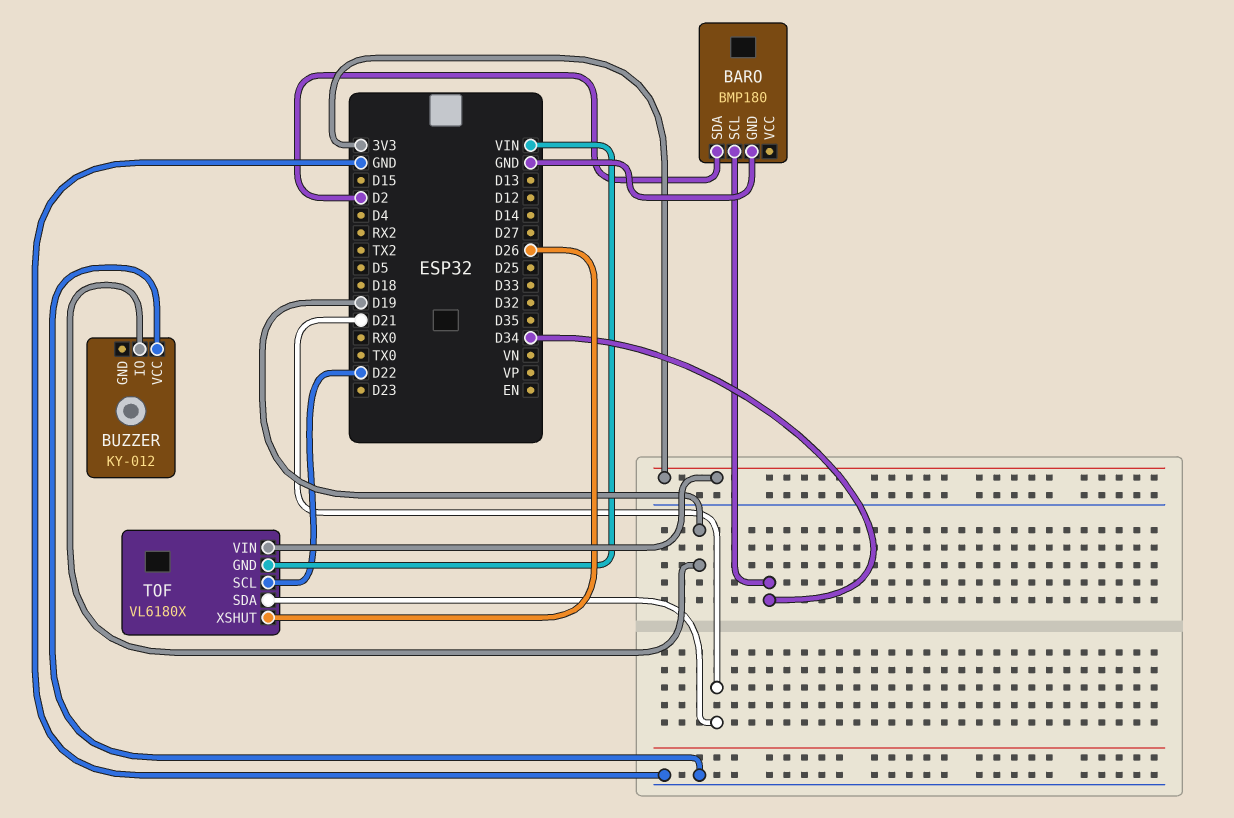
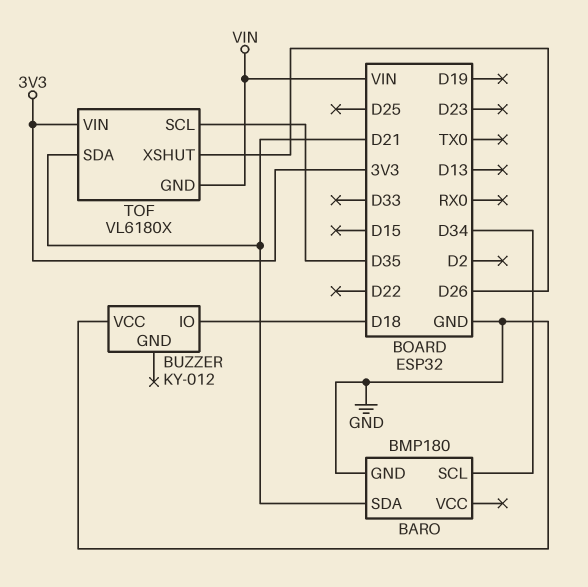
BARO pin SDA: D2 -> D21
BUZZER pin IO: D19 -> D18
TOF pin SCL: D22 -> D35

